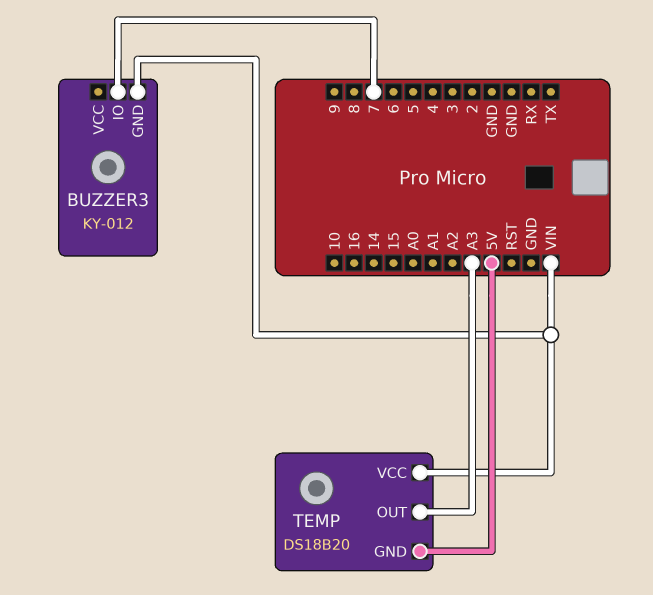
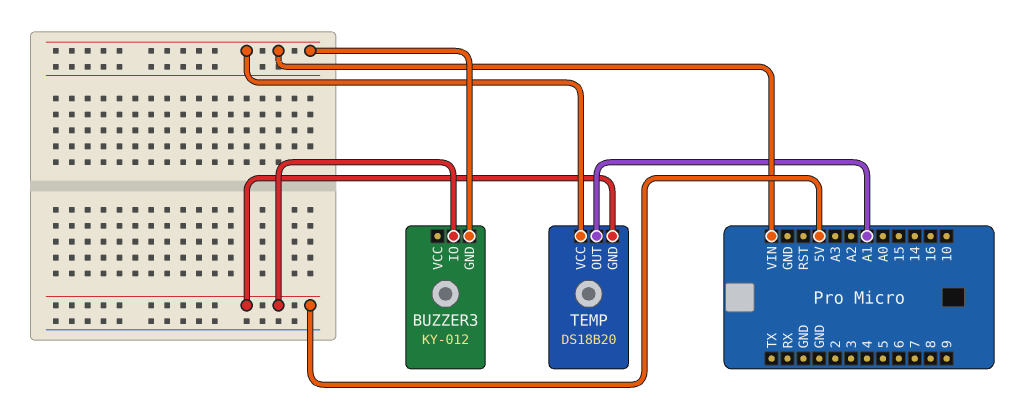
BUZZER3 pin IO: 7 -> 5V
TEMP pin OUT: A3 -> A1

